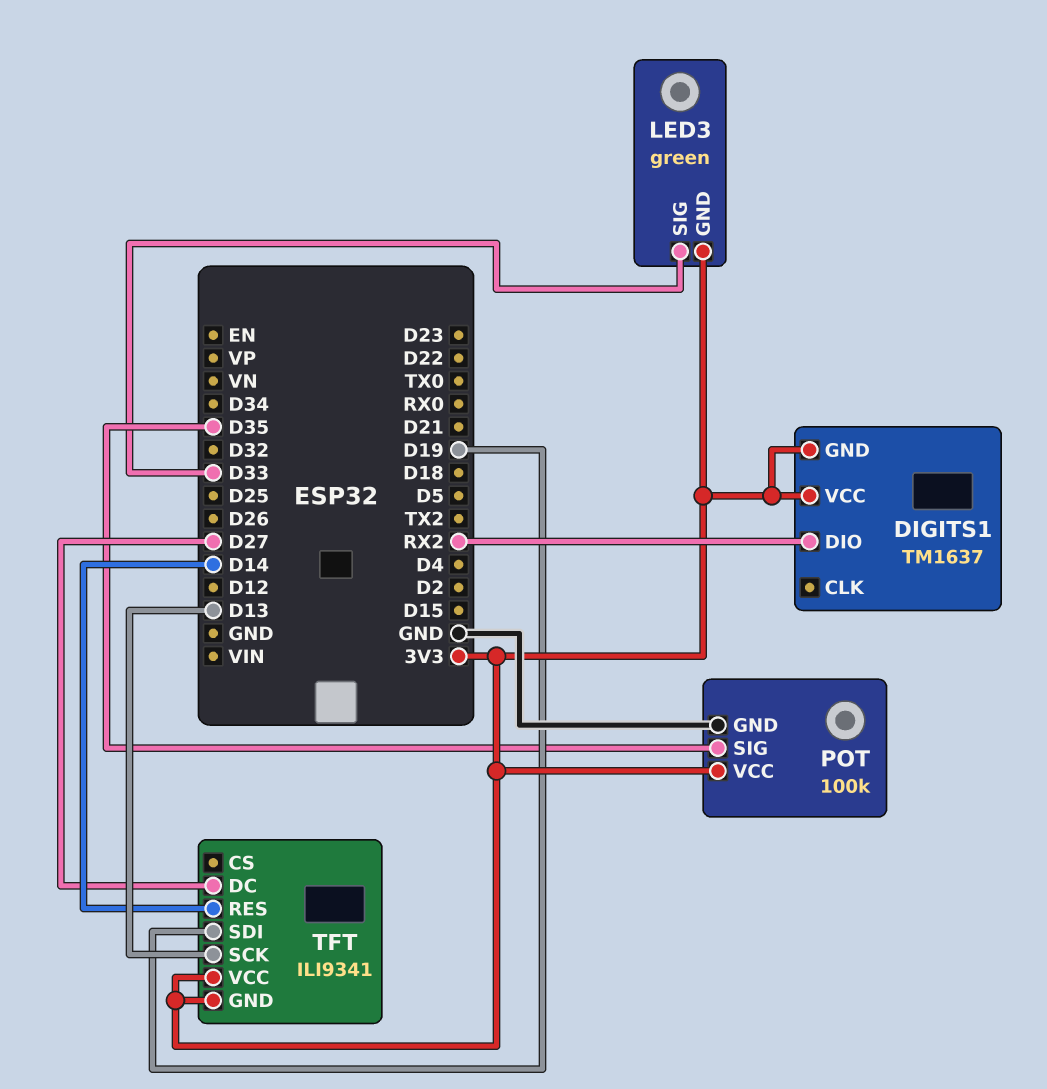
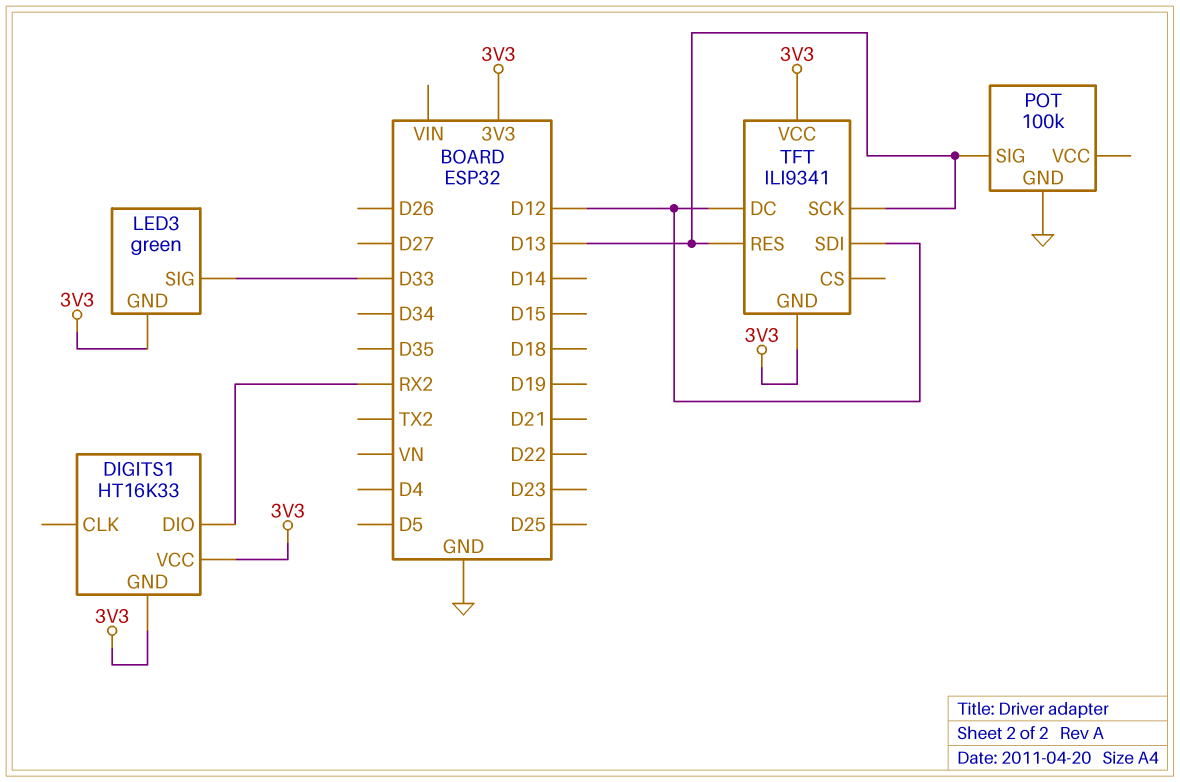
DIGITS1: TM1637 -> HT16K33
POT pin SIG: D35 -> D13
POT pin VCC: 3V3 -> none
TFT pin DC: D27 -> D12
TFT pin RES: D14 -> D13
TFT pin SDI: D19 -> D12

